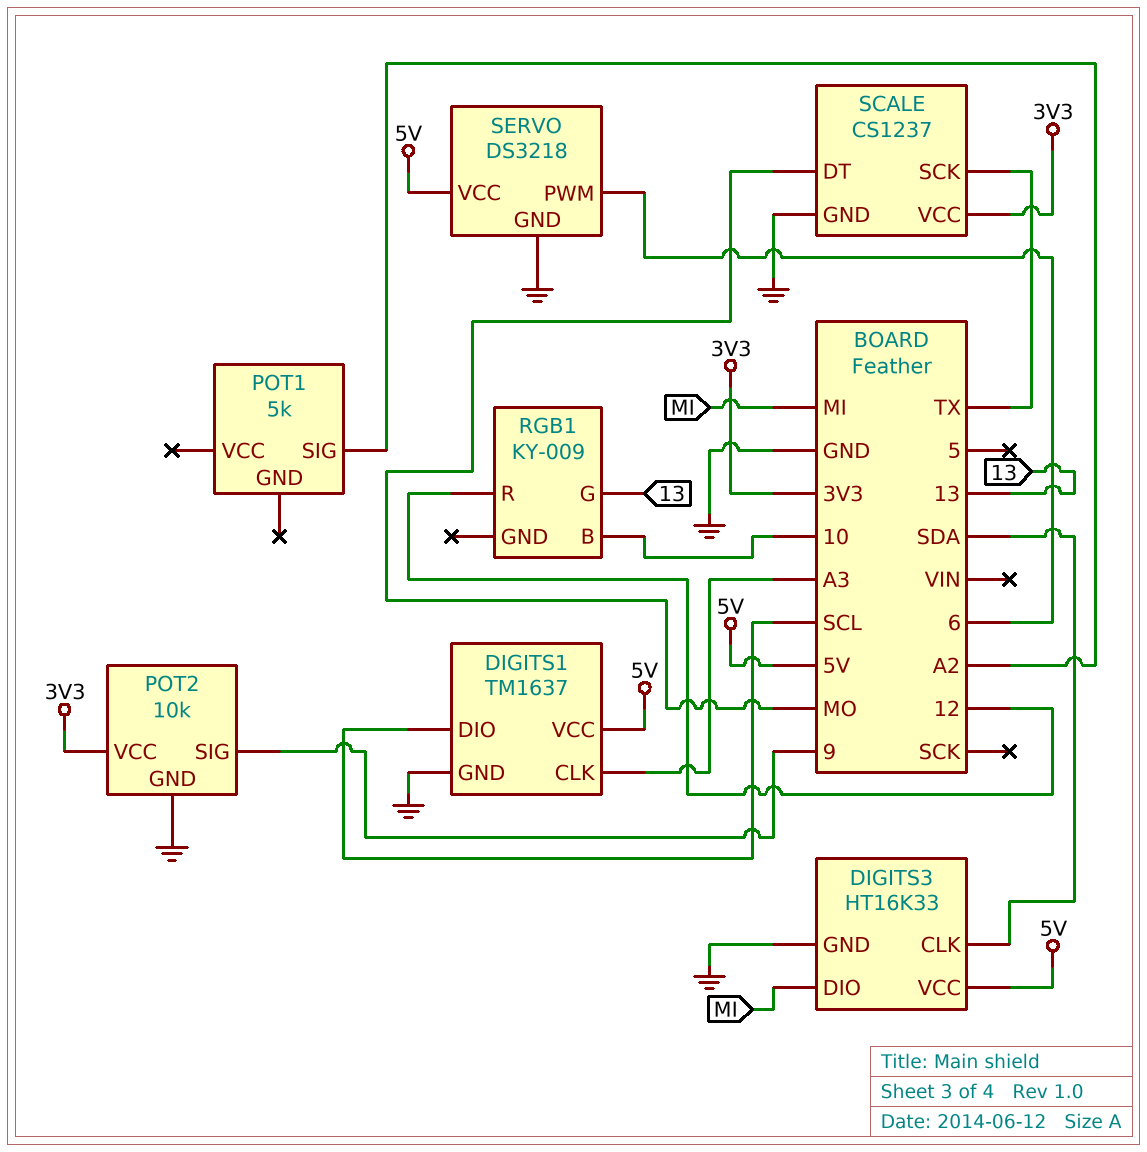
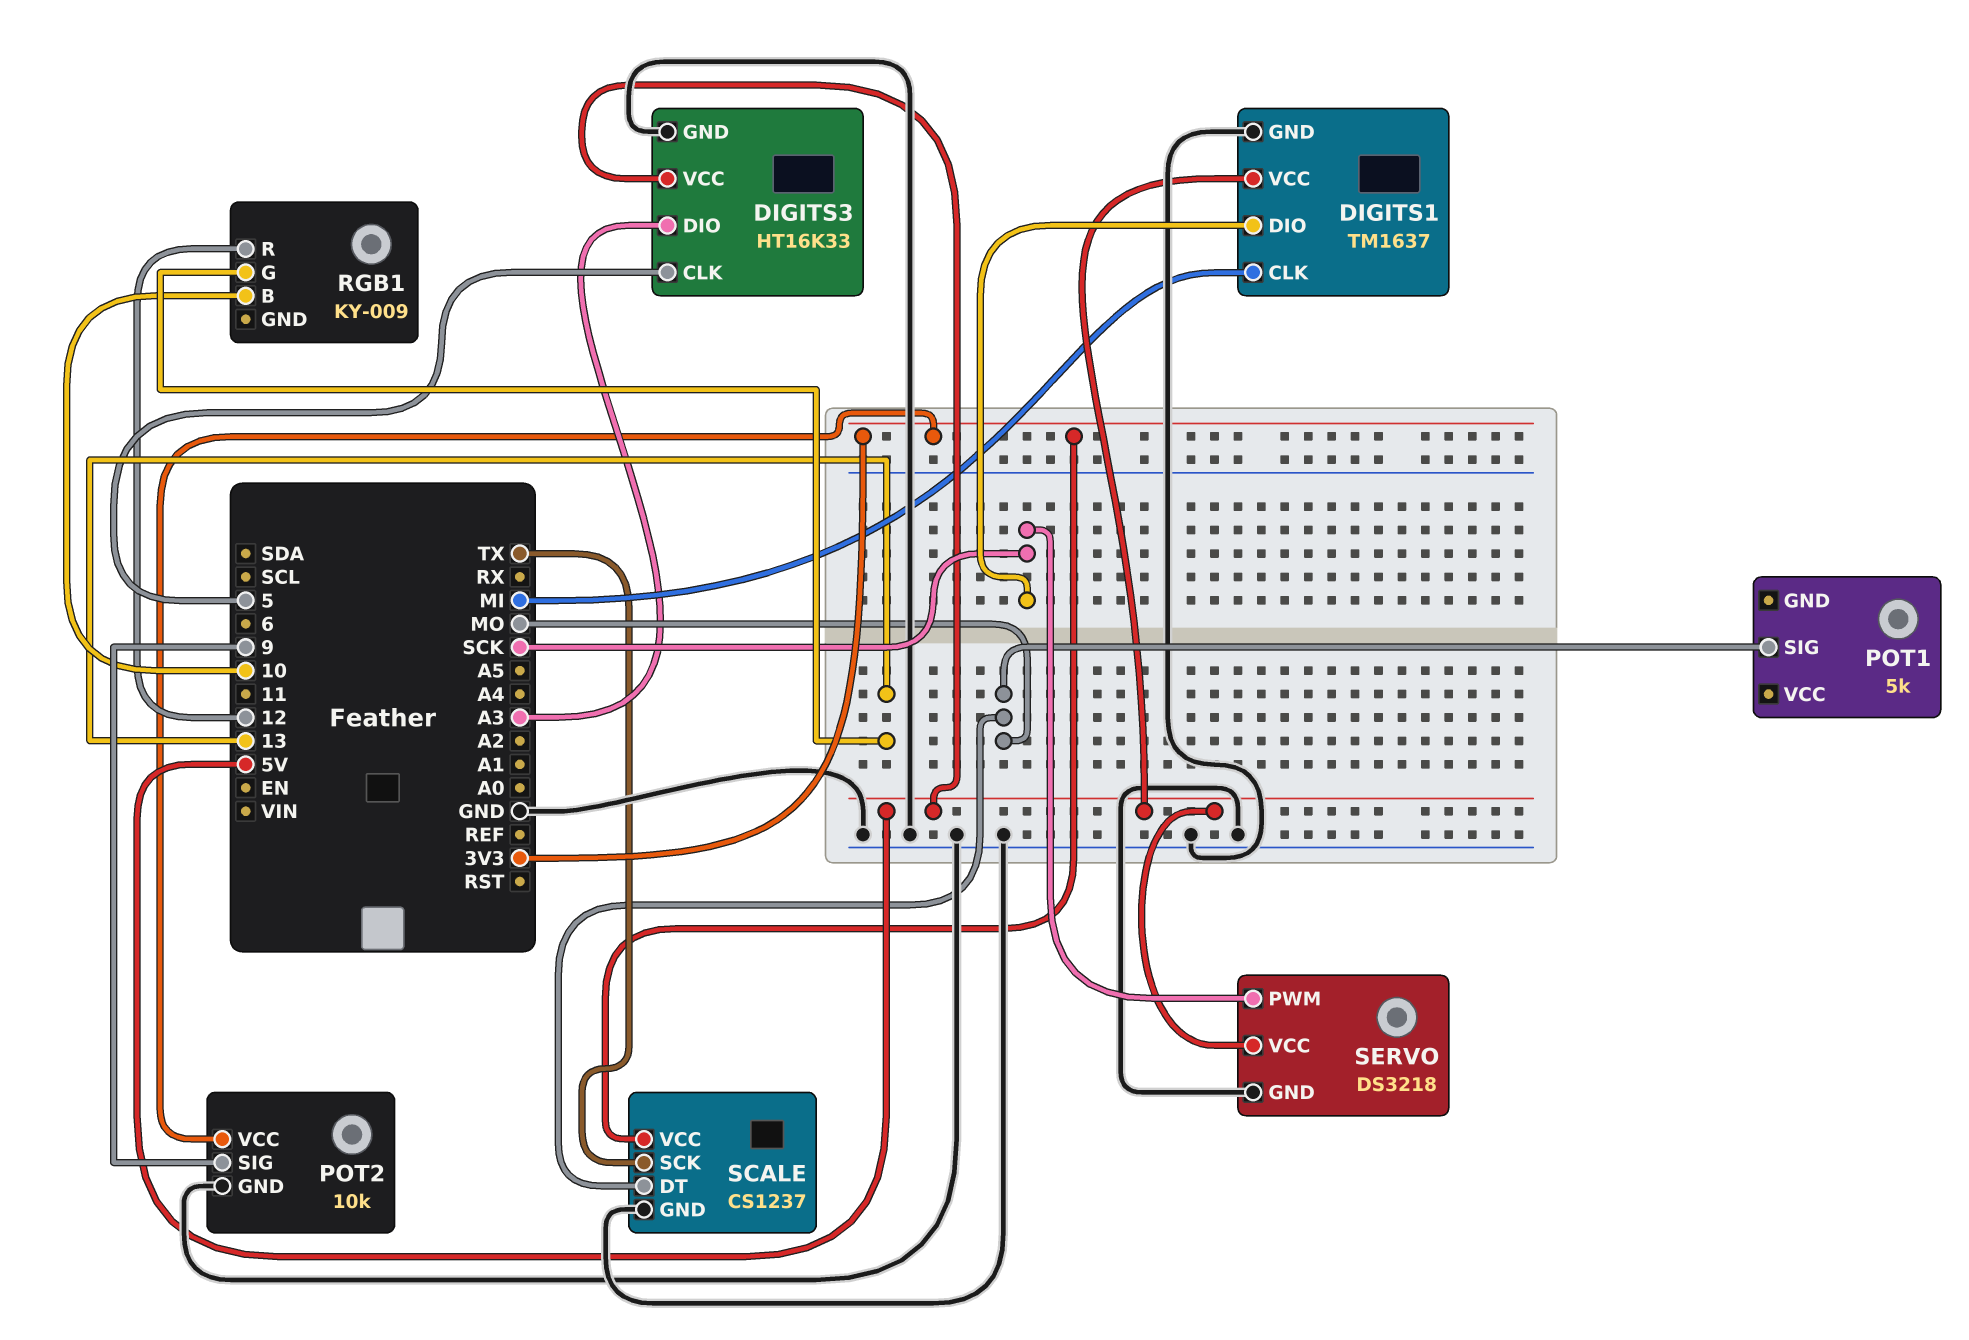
DIGITS1 pin CLK: A3 -> MI
DIGITS1 pin DIO: SCL -> SCK
DIGITS3 pin CLK: SDA -> 5
DIGITS3 pin DIO: MI -> A3
POT1 pin SIG: A2 -> MO
SERVO pin PWM: 6 -> SCK

